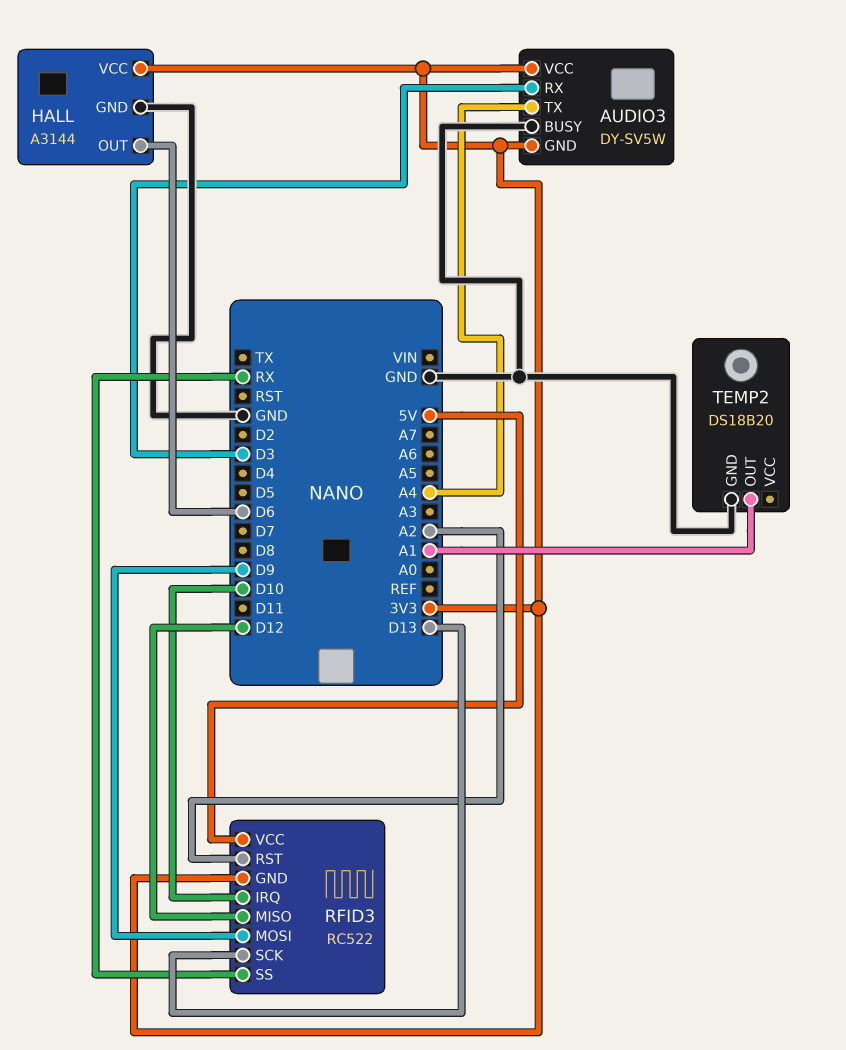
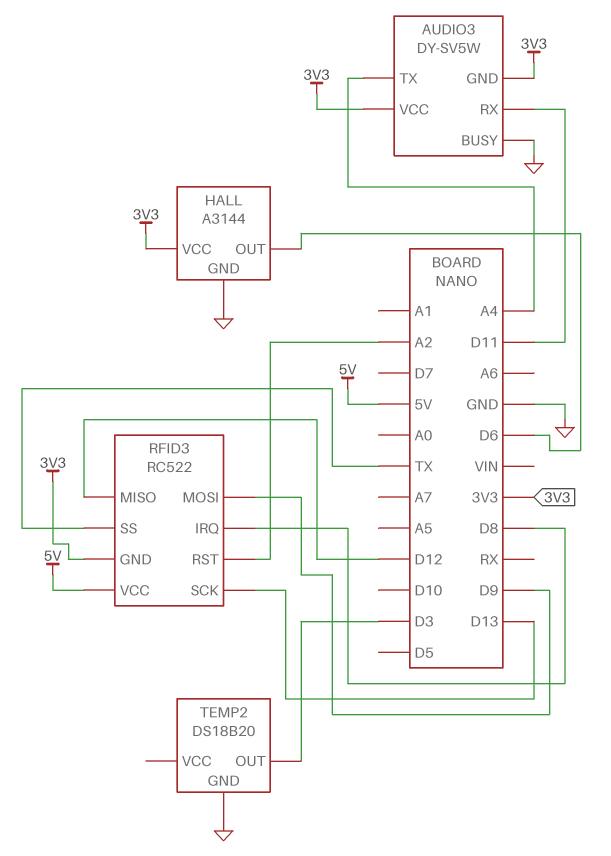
AUDIO3 pin RX: D3 -> D11
RFID3 pin IRQ: D10 -> D8
RFID3 pin SS: RX -> TX
TEMP2 pin OUT: A1 -> D3

